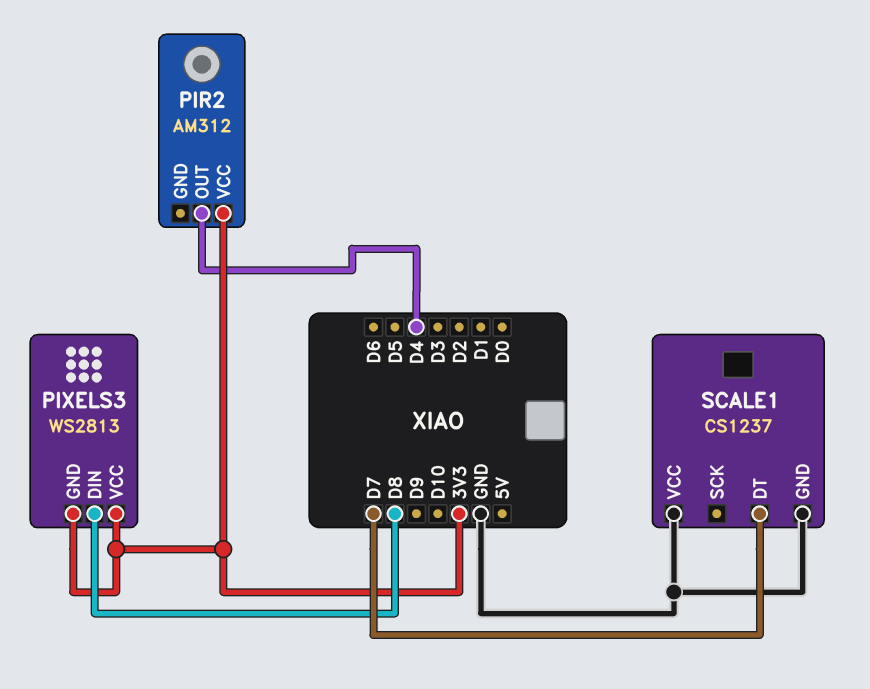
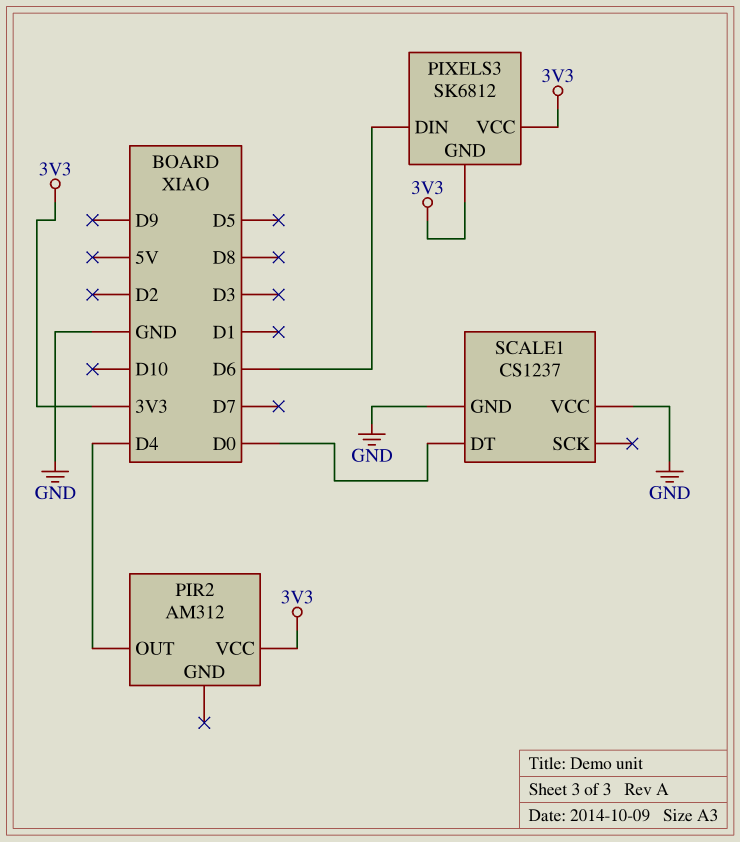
PIXELS3: WS2813 -> SK6812
PIXELS3 pin DIN: D8 -> D6
SCALE1 pin DT: D7 -> D0

